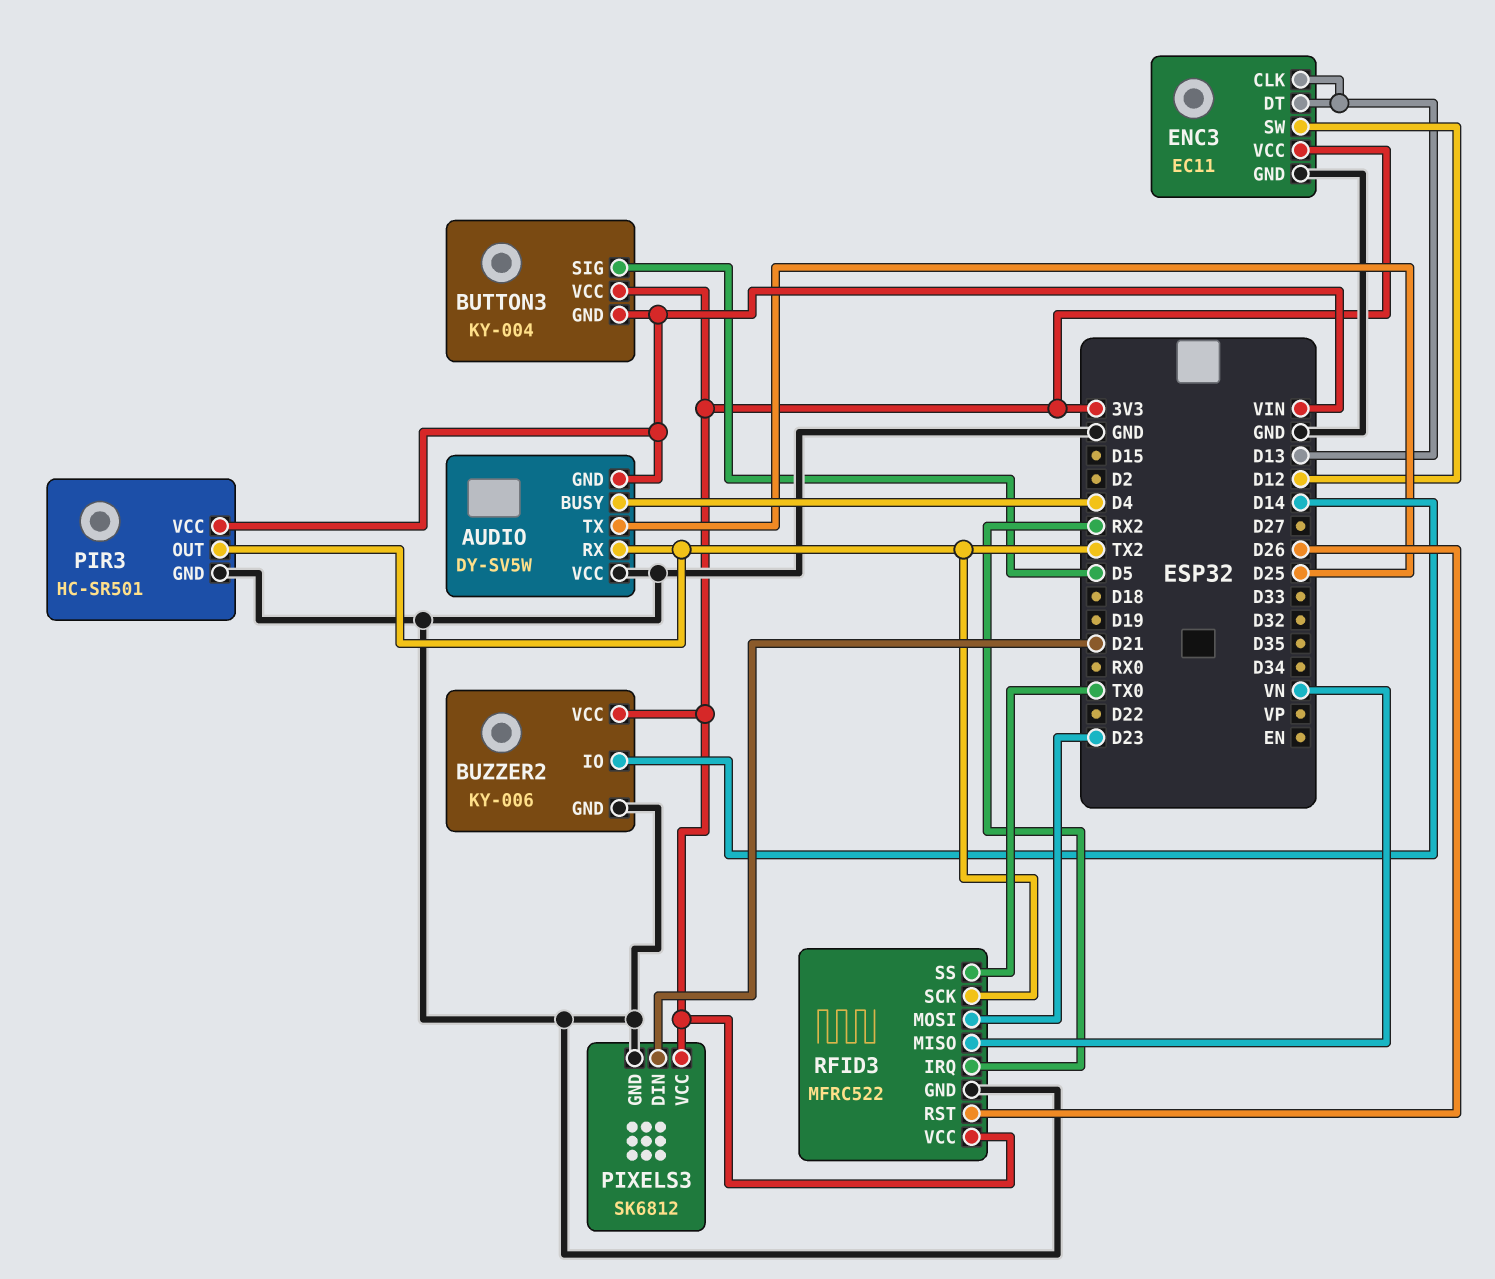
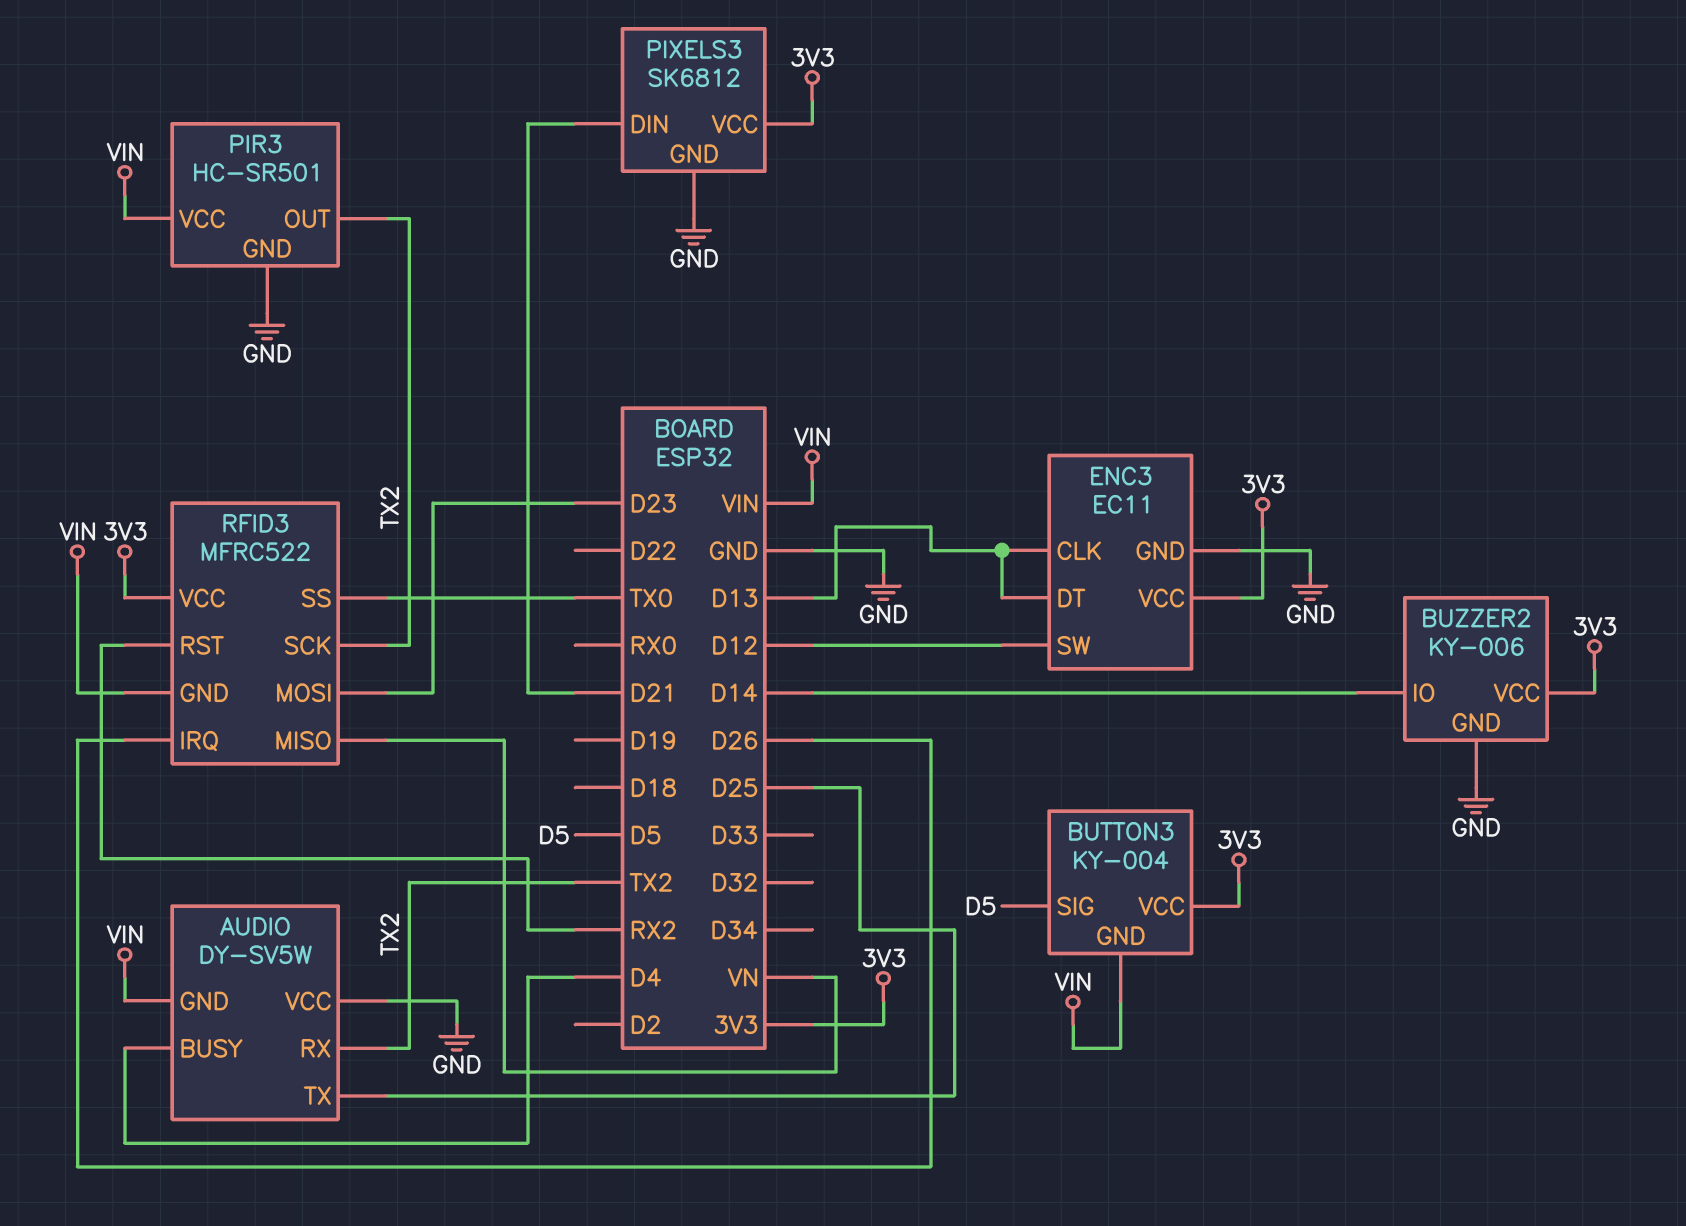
RFID3 pin GND: GND -> VIN
RFID3 pin IRQ: RX2 -> D26
RFID3 pin RST: D26 -> RX2

